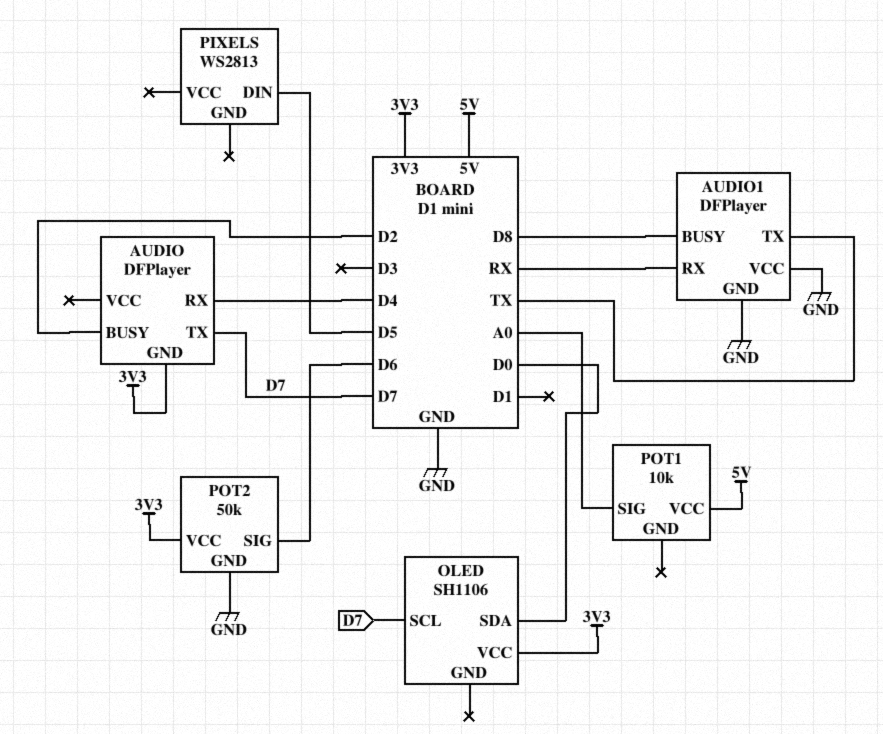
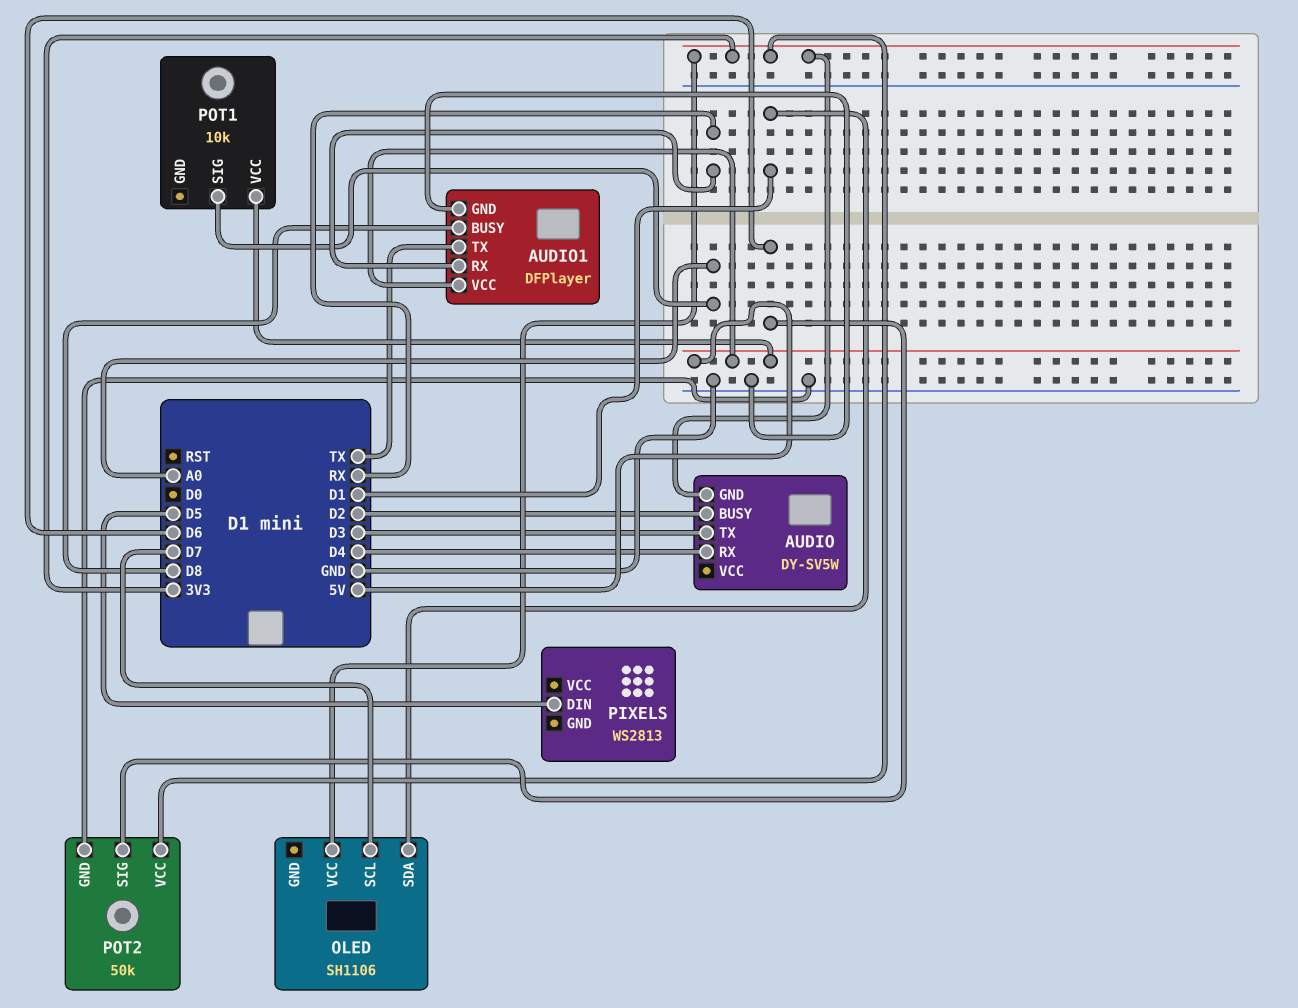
AUDIO: DFPlayer -> DY-SV5W
AUDIO pin TX: D7 -> D3
AUDIO1 pin VCC: GND -> 5V
OLED pin SDA: D0 -> D1

